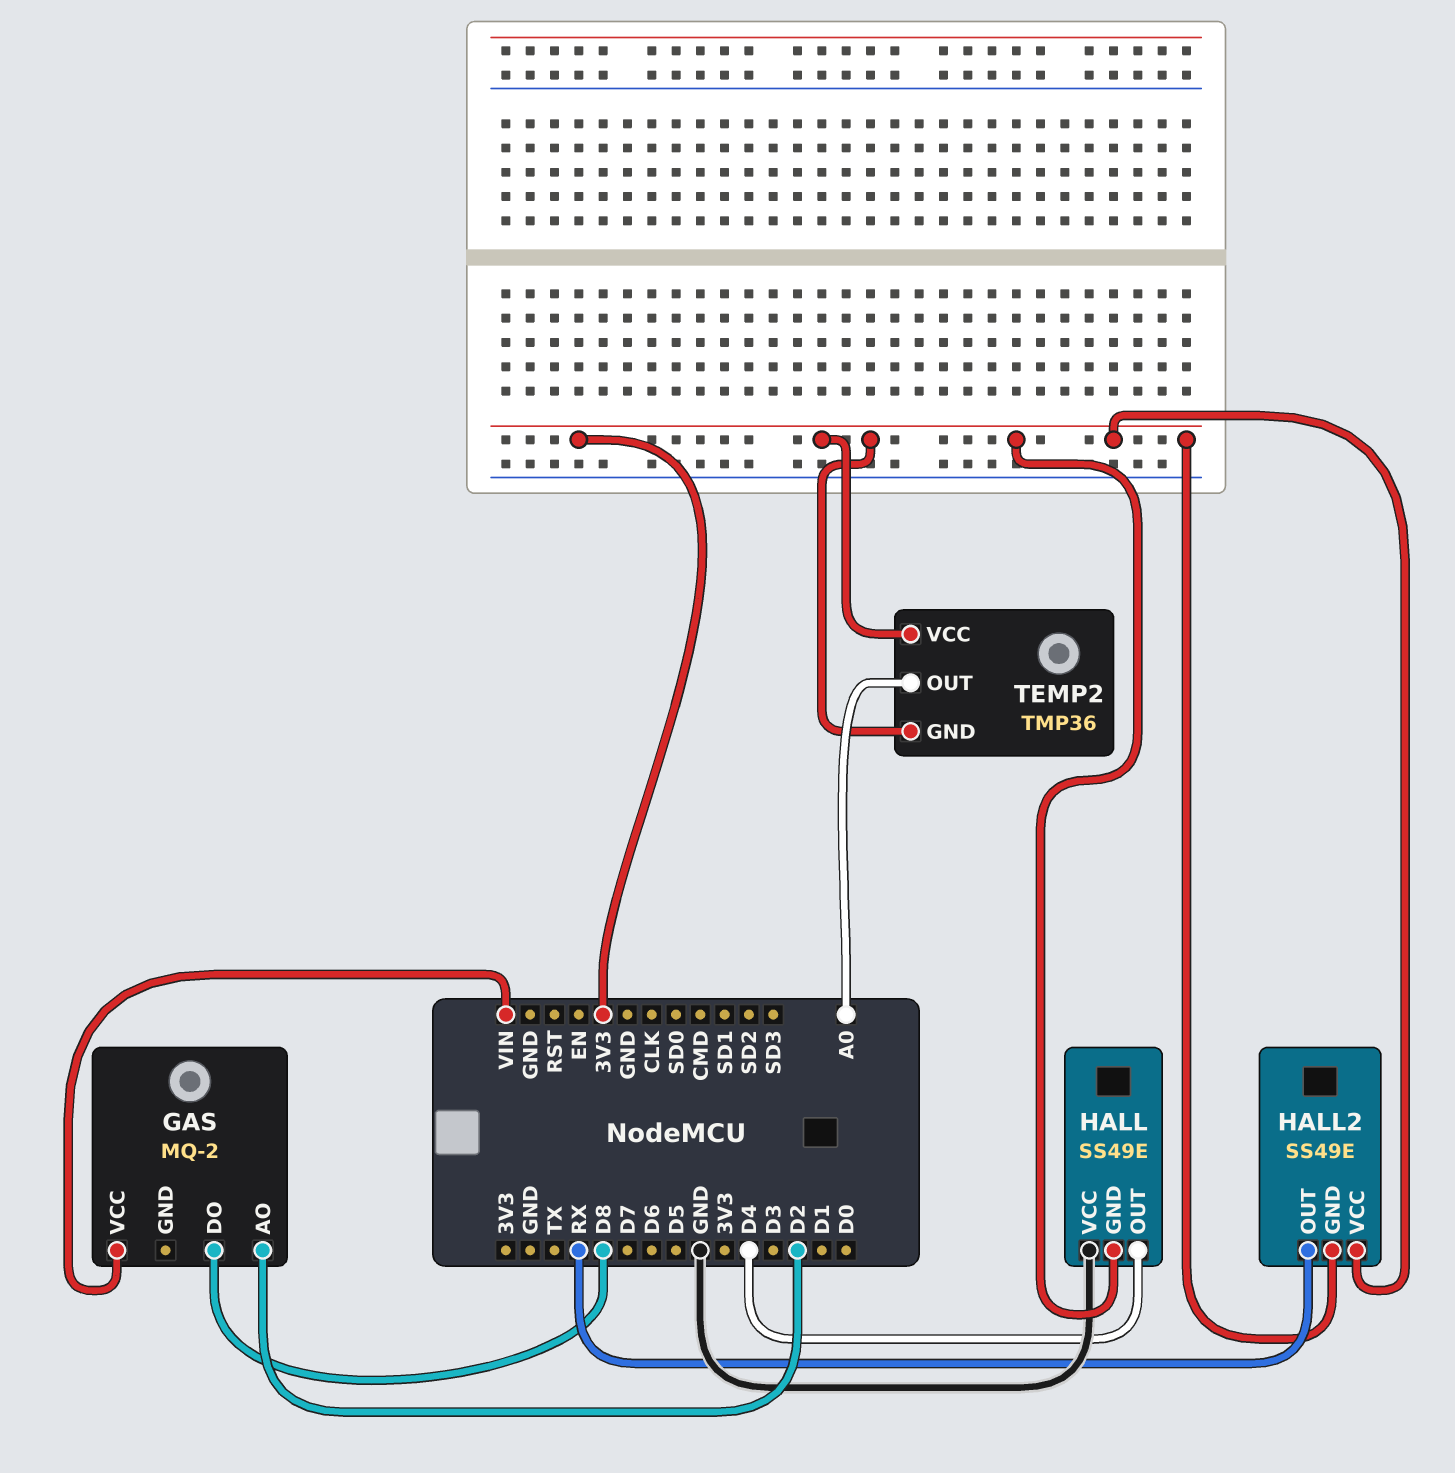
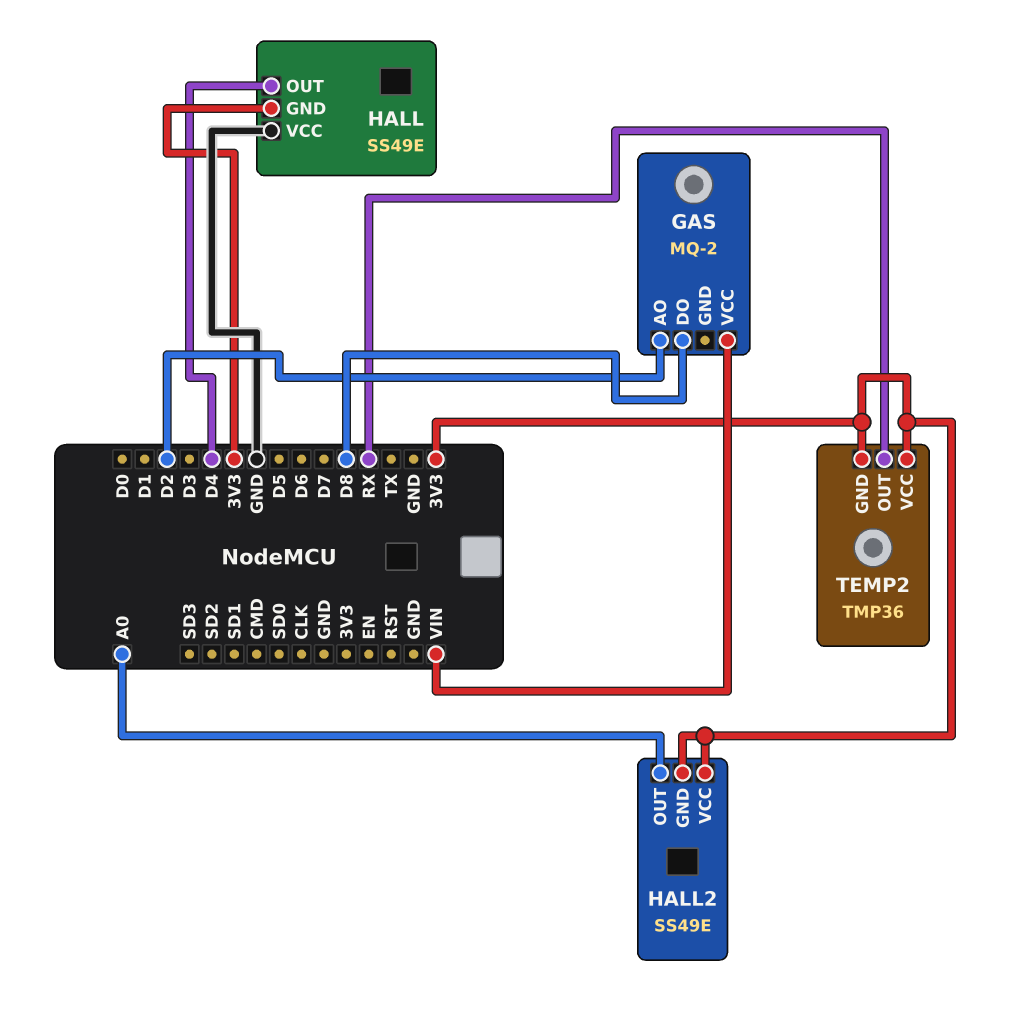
HALL2 pin OUT: RX -> A0
TEMP2 pin OUT: A0 -> RX

